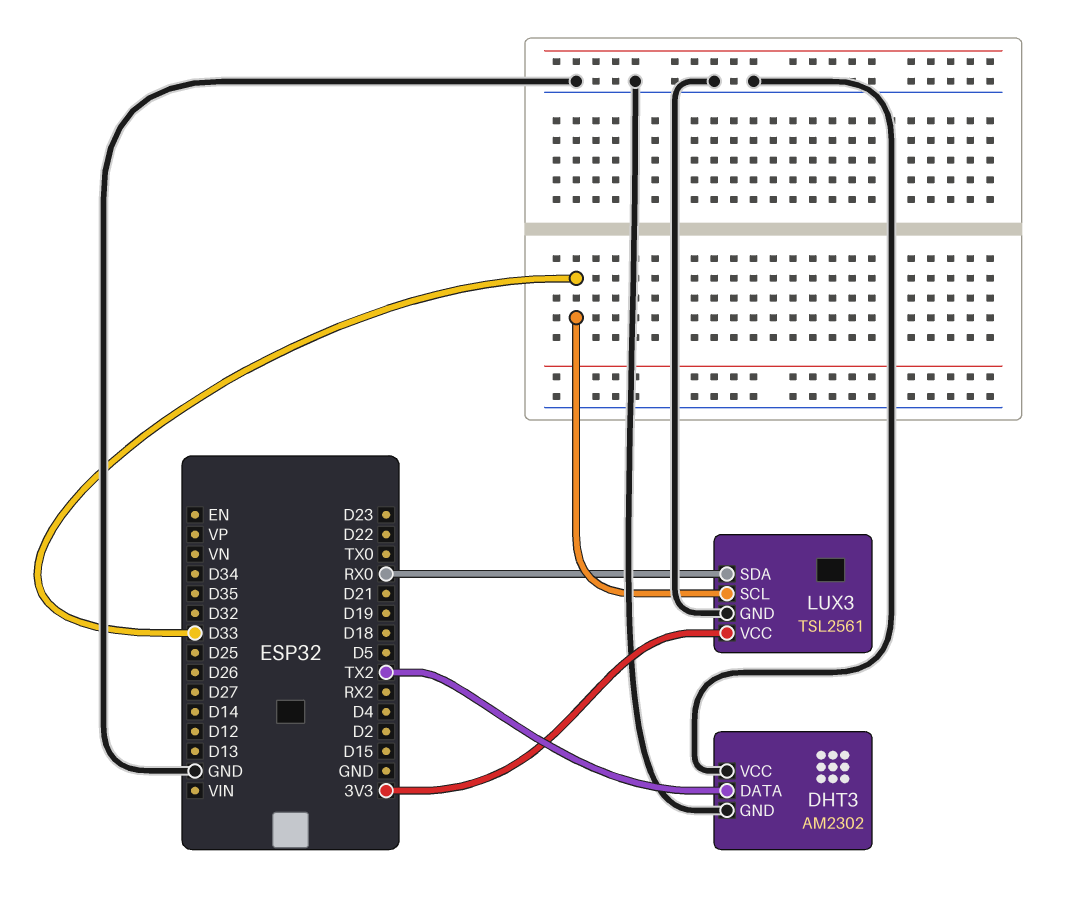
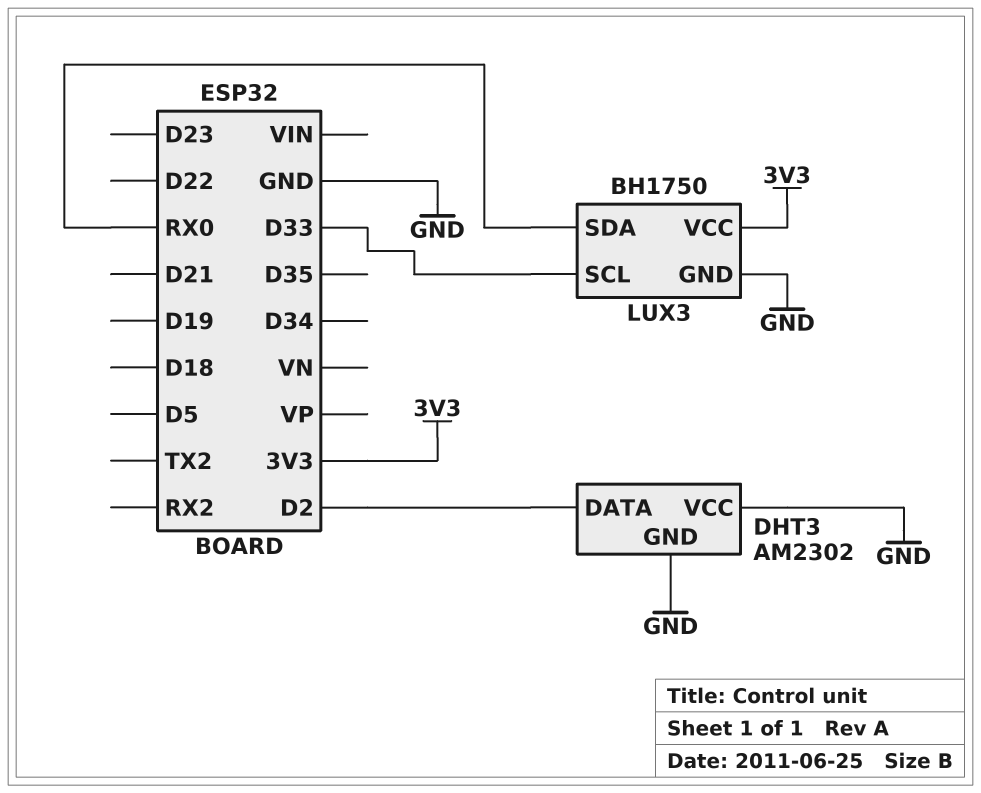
DHT3 pin DATA: TX2 -> D2
LUX3: TSL2561 -> BH1750

